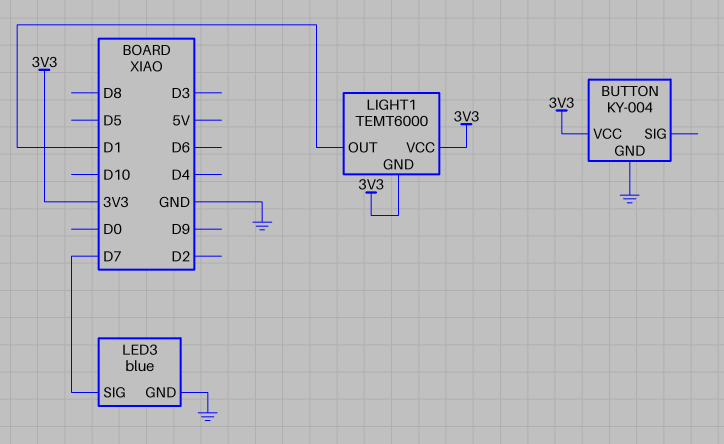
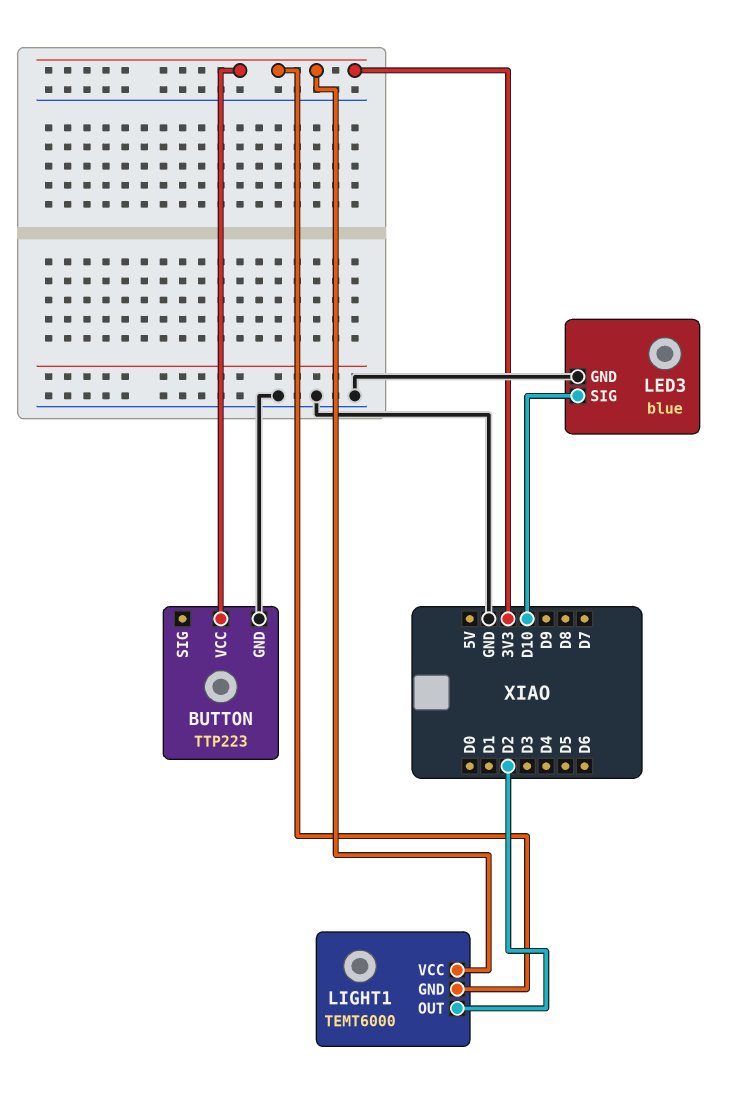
BUTTON: KY-004 -> TTP223
LED3 pin SIG: D7 -> D10
LIGHT1 pin OUT: D1 -> D2

